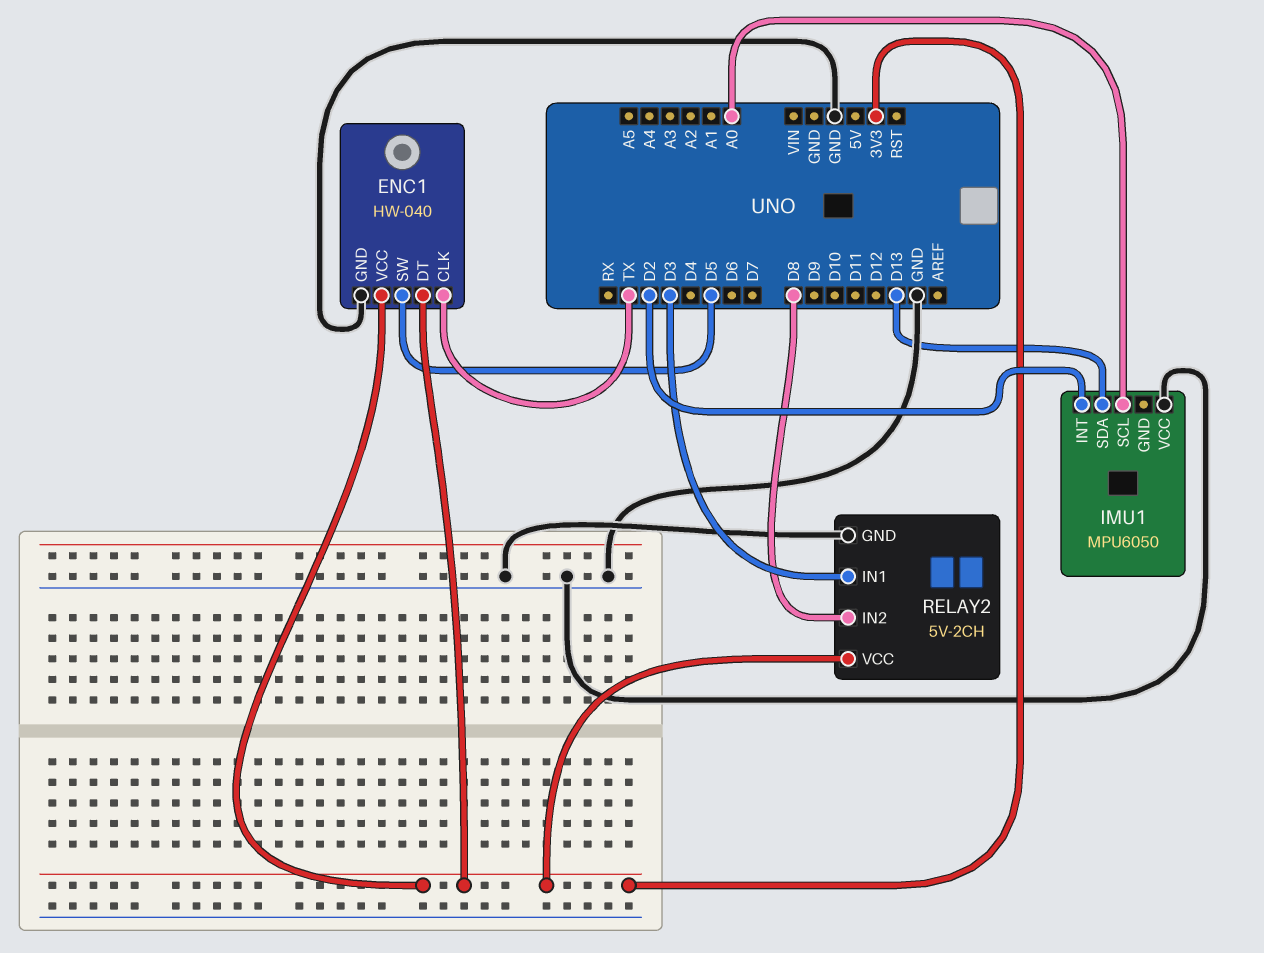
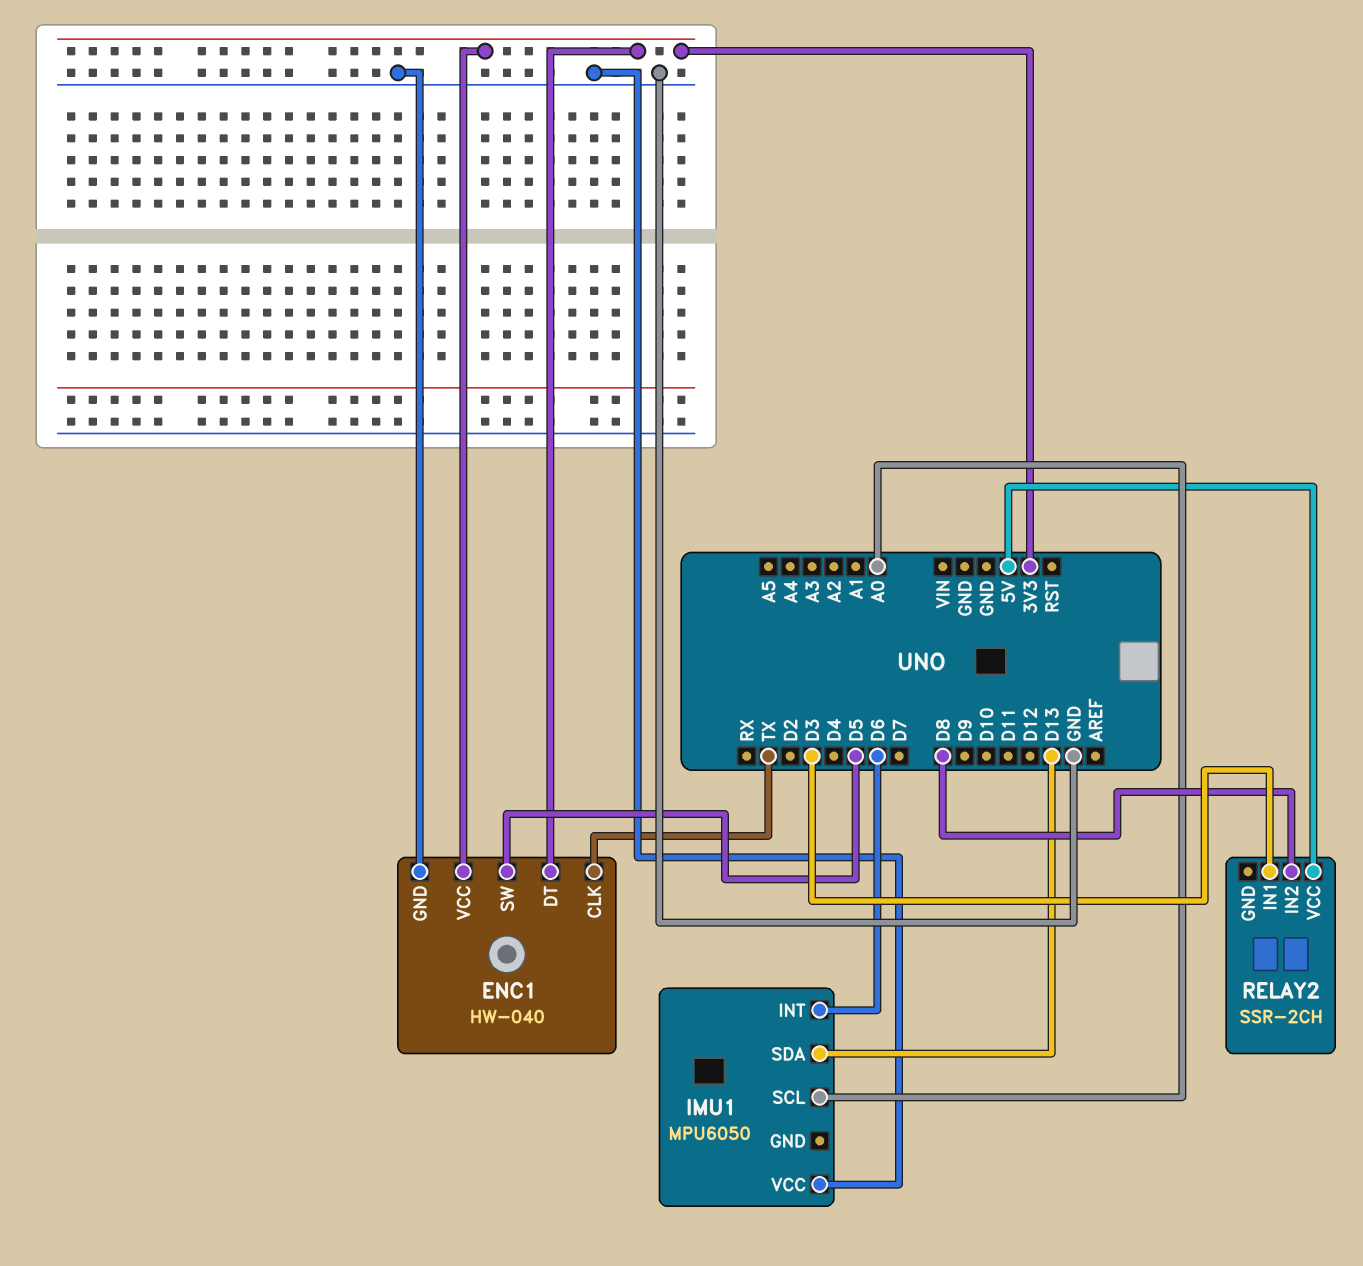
IMU1 pin INT: D2 -> D6
RELAY2: 5V-2CH -> SSR-2CH
RELAY2 pin GND: GND -> none
RELAY2 pin VCC: 3V3 -> 5V

